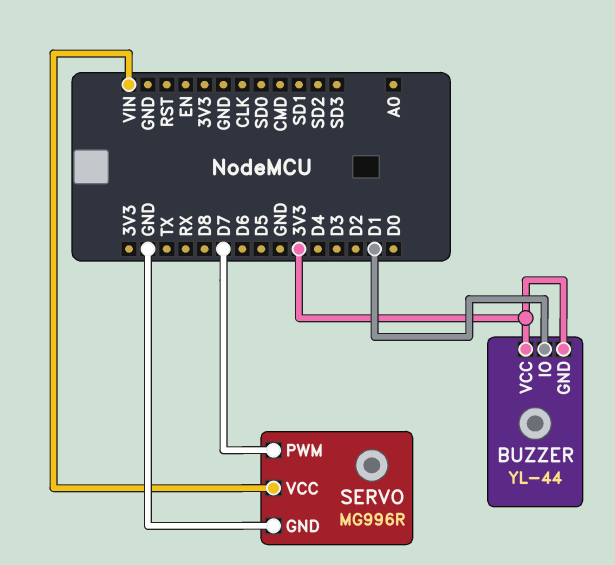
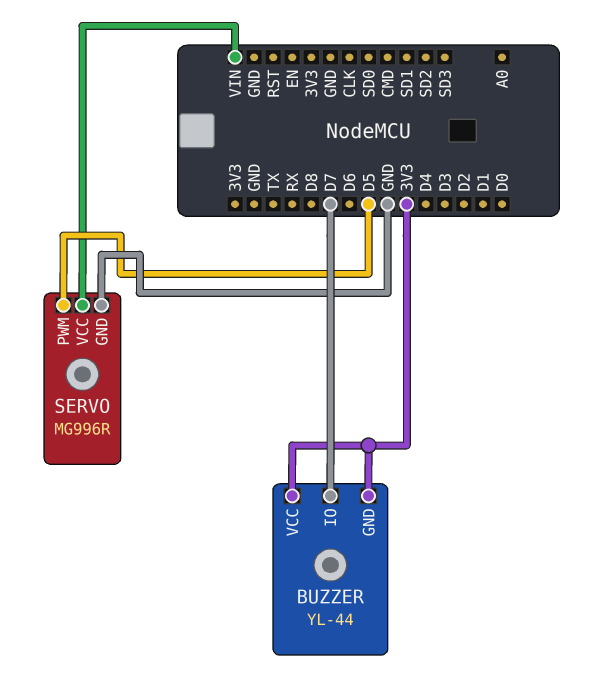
BUZZER pin IO: D1 -> D7
SERVO pin PWM: D7 -> D5

